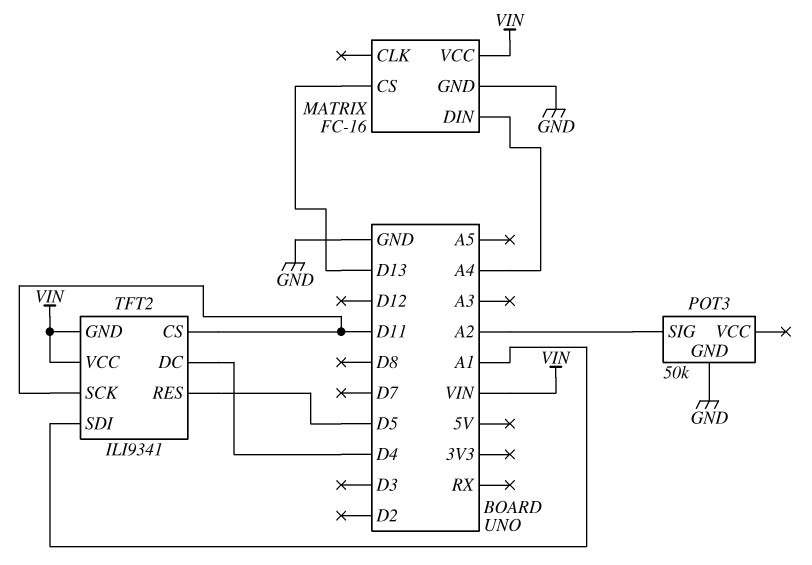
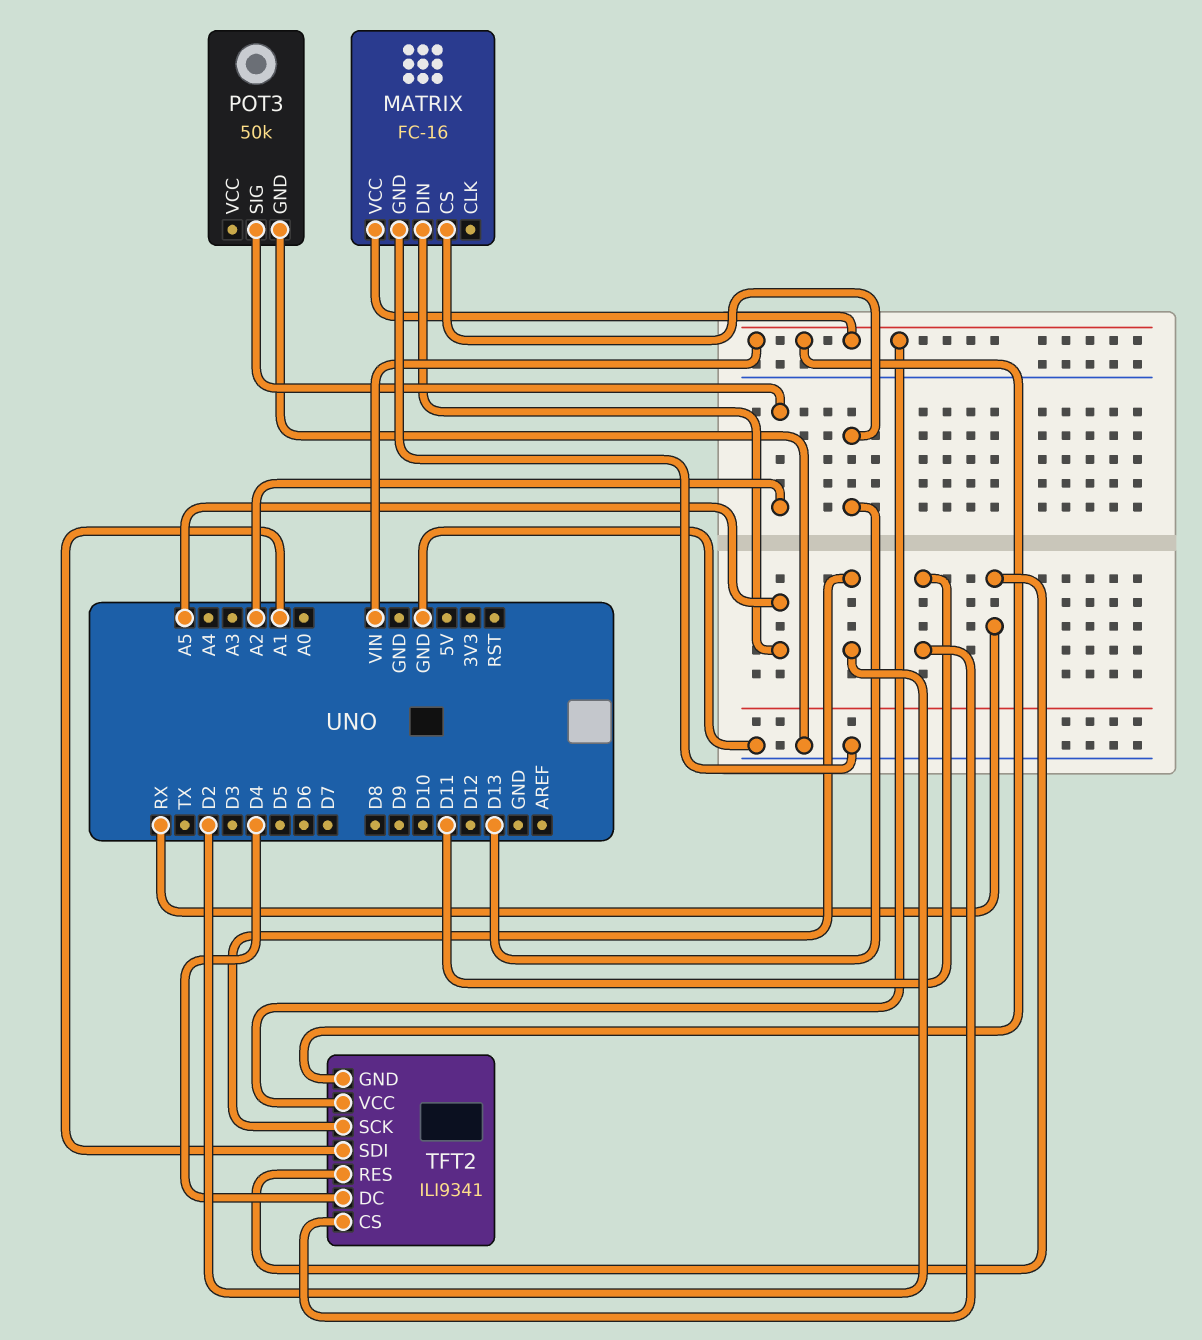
MATRIX pin DIN: A4 -> A5
TFT2 pin RES: D5 -> RX
TFT2 pin SCK: D11 -> D2

